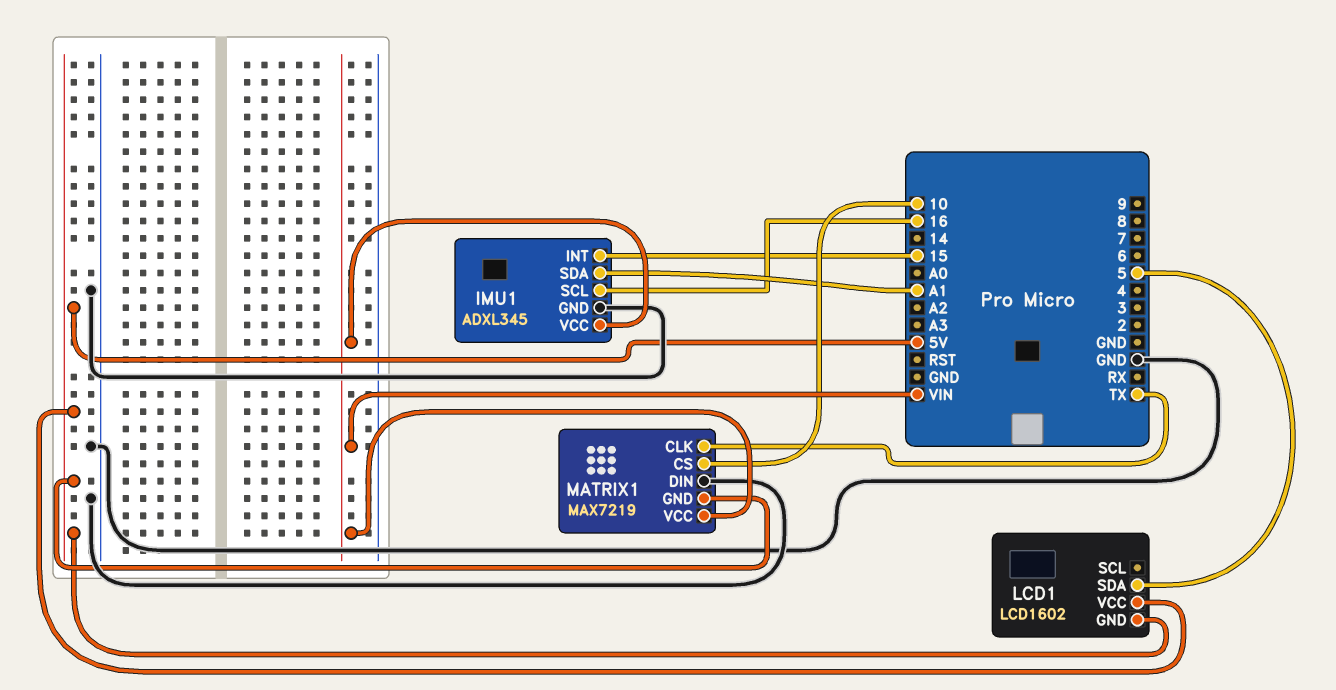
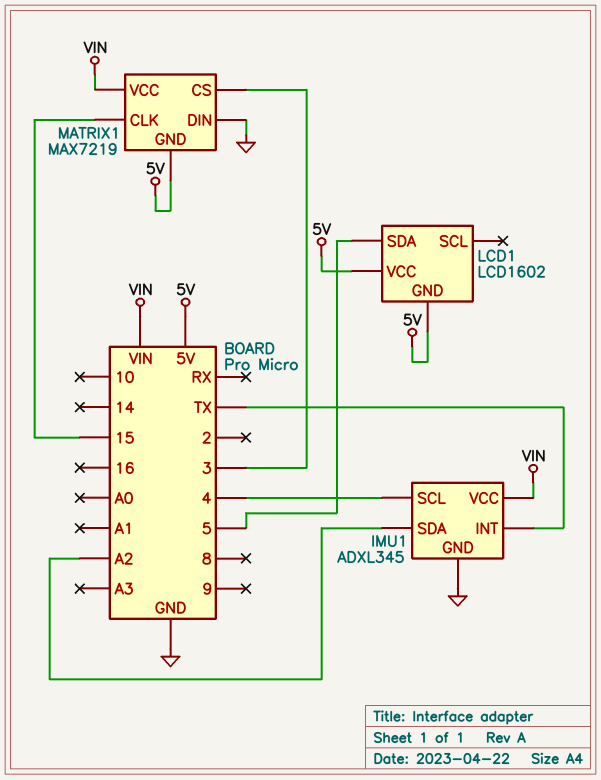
IMU1 pin INT: 15 -> TX
IMU1 pin SCL: 16 -> 4
IMU1 pin SDA: A1 -> A2
MATRIX1 pin CLK: TX -> 15
MATRIX1 pin CS: 10 -> 3

